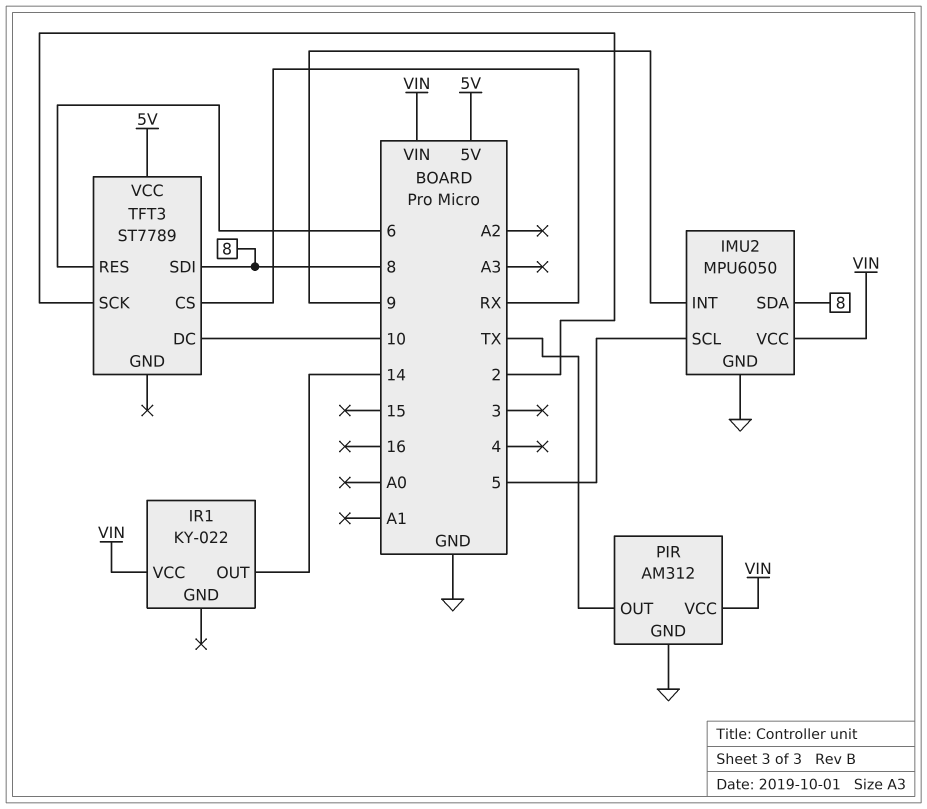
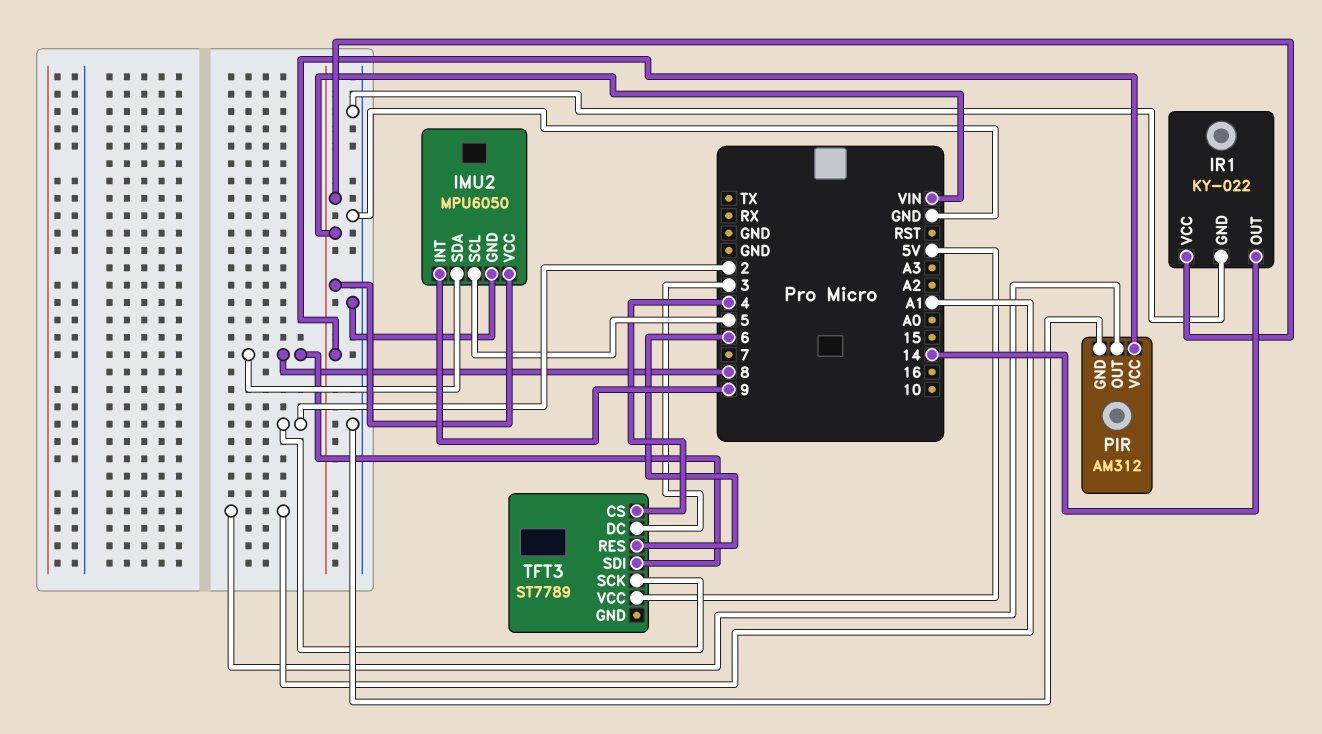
IR1 pin GND: none -> GND
PIR pin OUT: TX -> A1
TFT3 pin CS: RX -> 4
TFT3 pin DC: 10 -> 3

